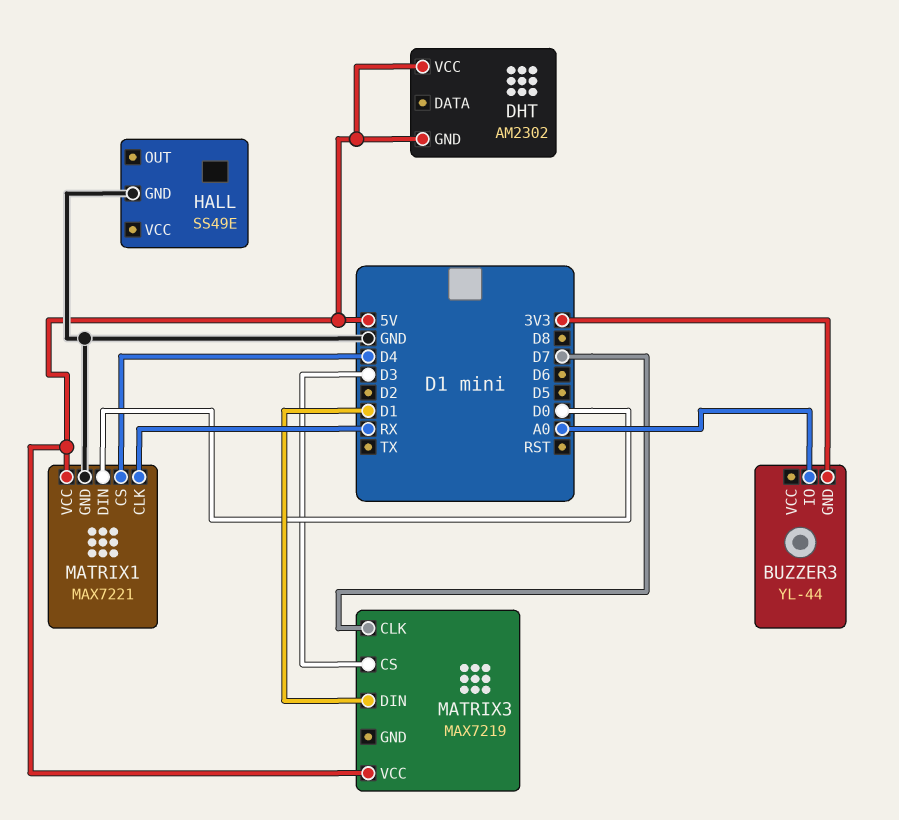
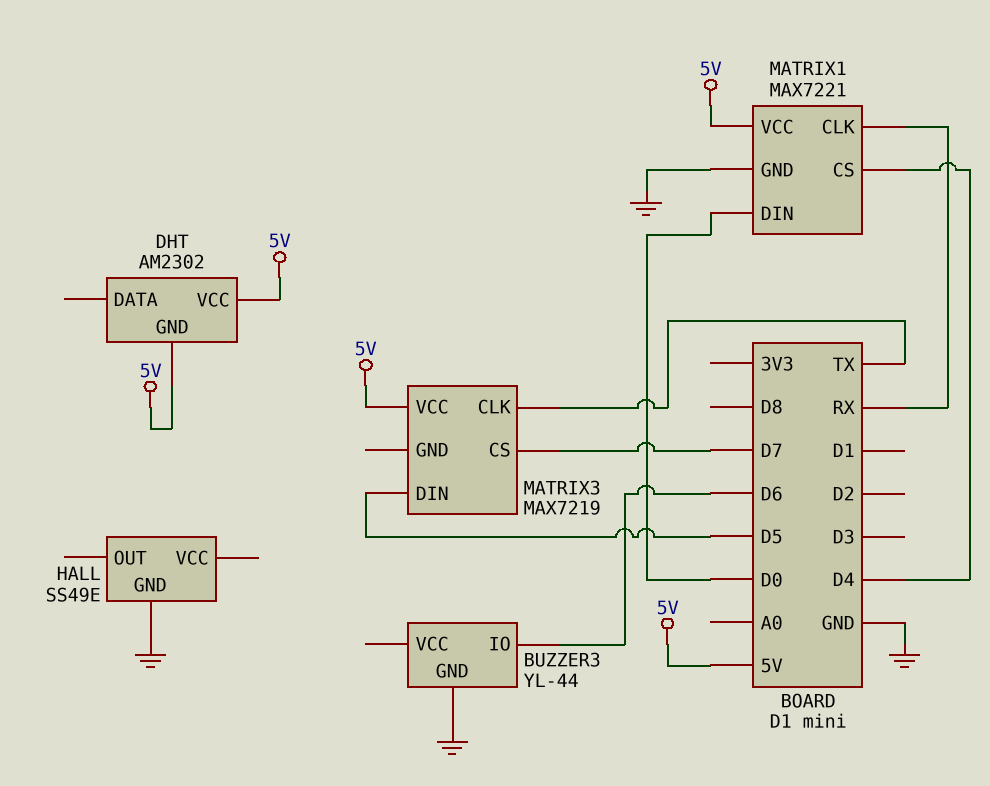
BUZZER3 pin GND: 3V3 -> GND
BUZZER3 pin IO: A0 -> D6
MATRIX3 pin CLK: D7 -> TX
MATRIX3 pin CS: D3 -> D7
MATRIX3 pin DIN: D1 -> D5

